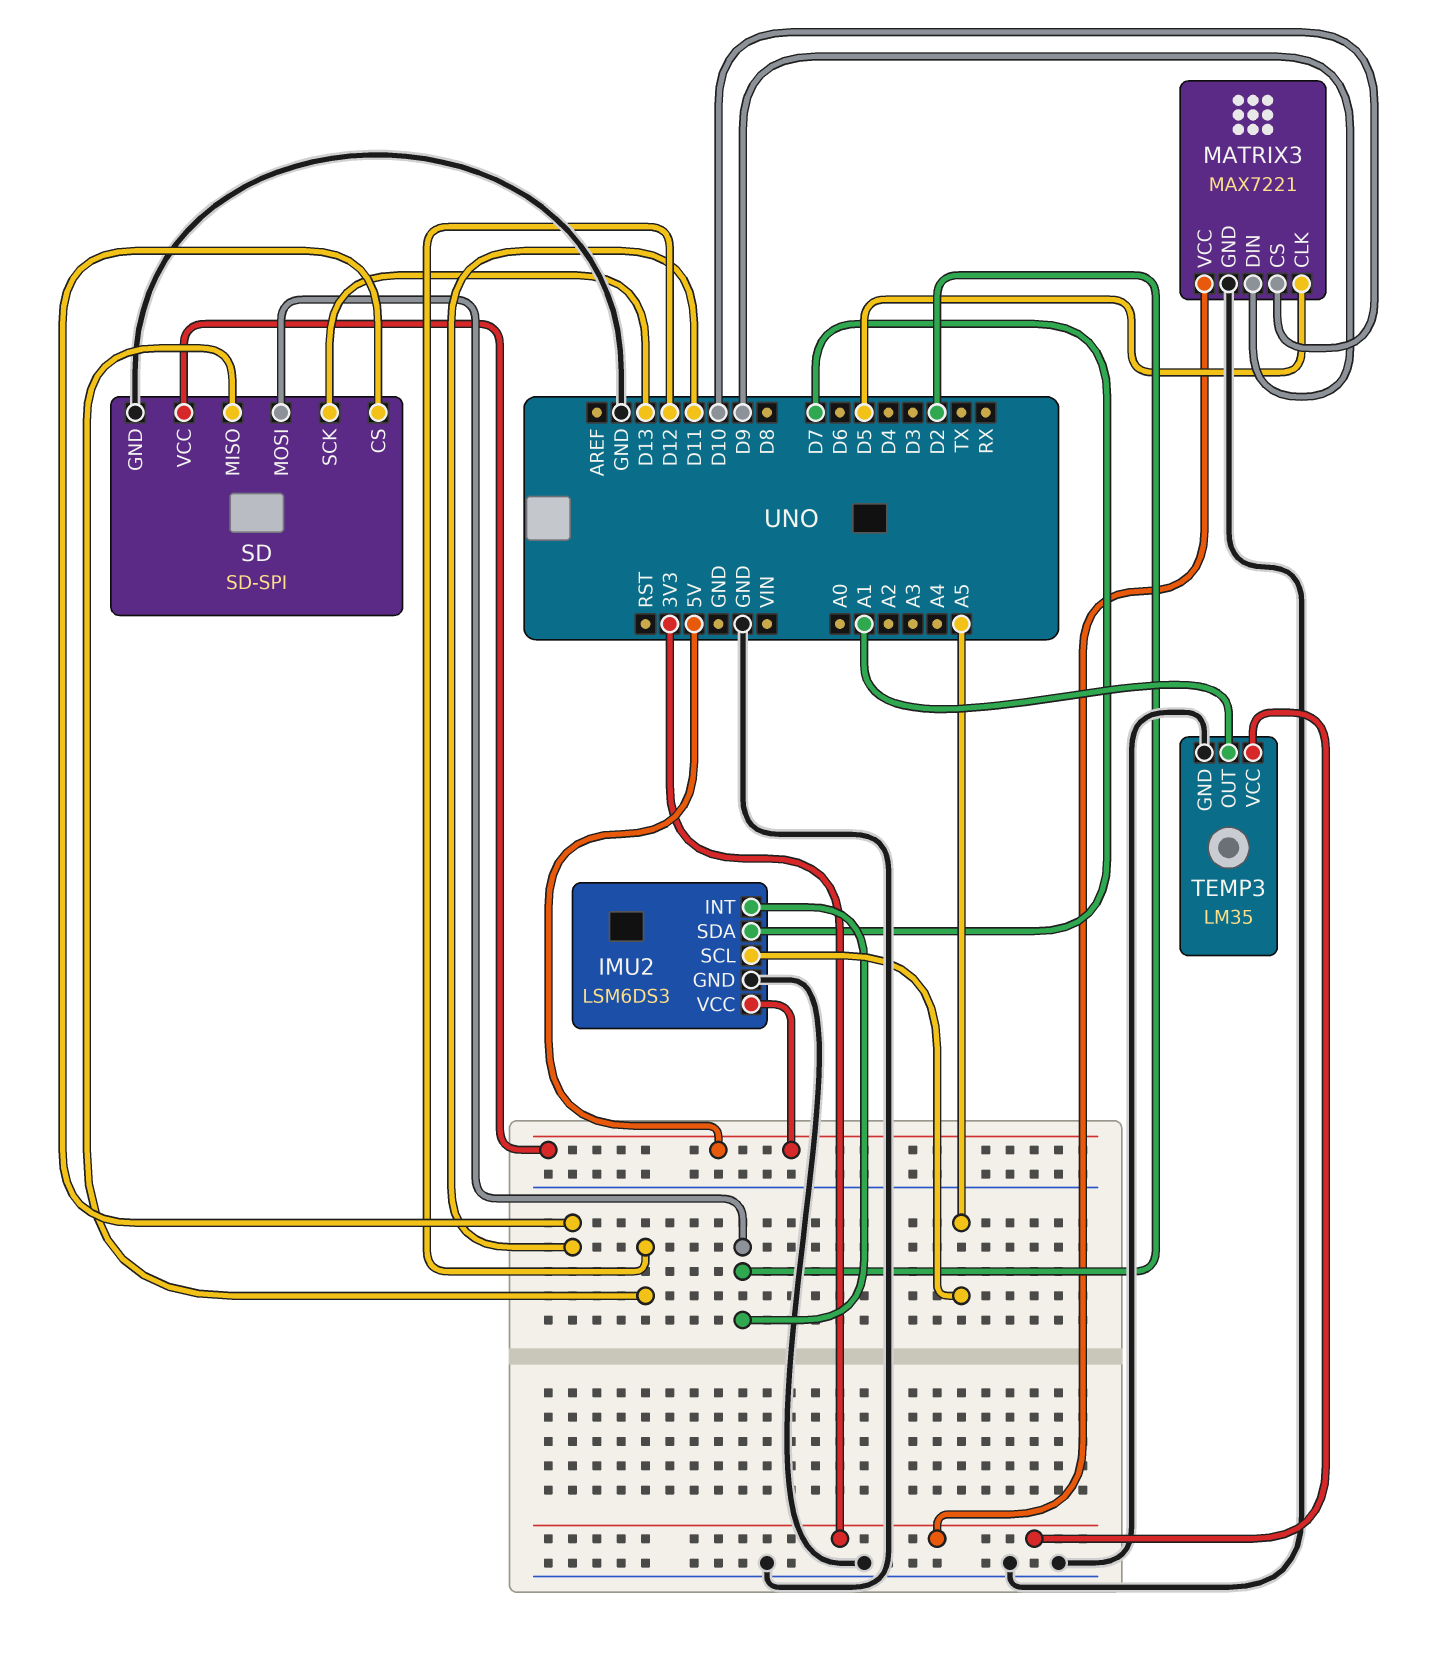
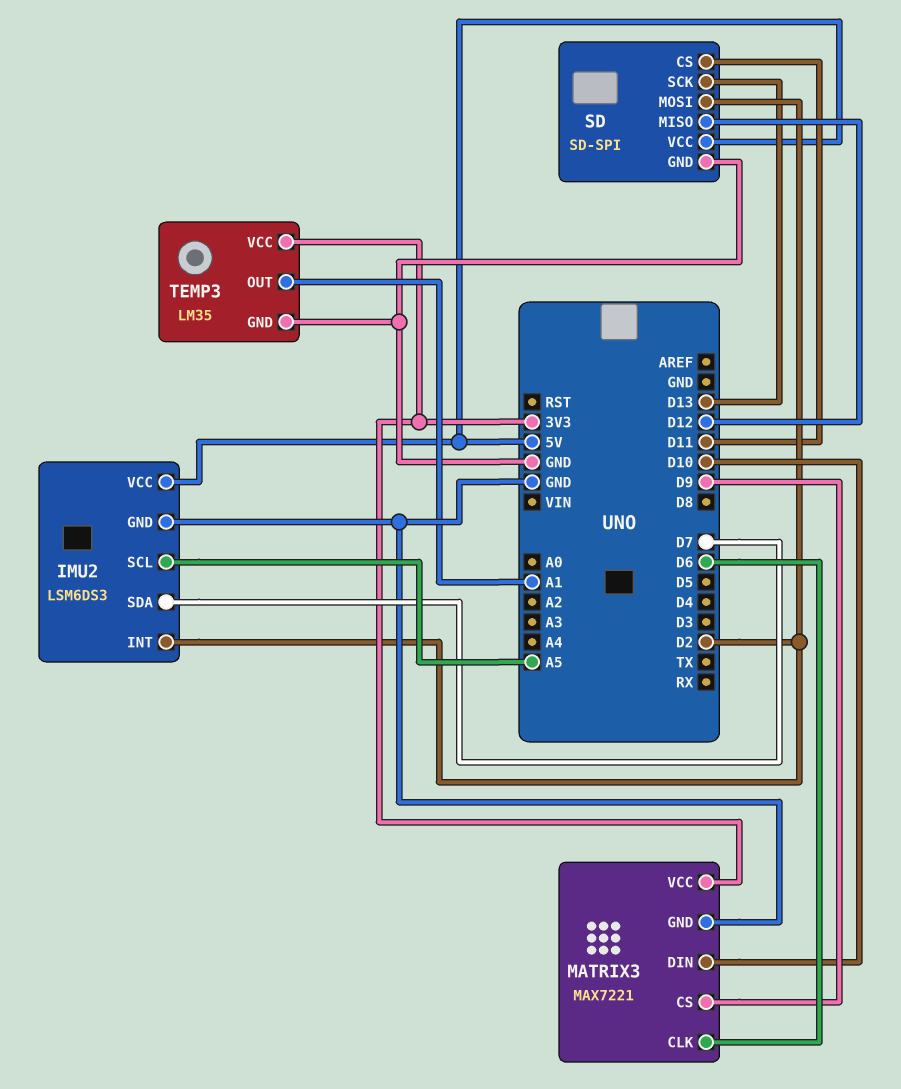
MATRIX3 pin CLK: D5 -> D6
MATRIX3 pin CS: D10 -> D9
MATRIX3 pin DIN: D9 -> D10

